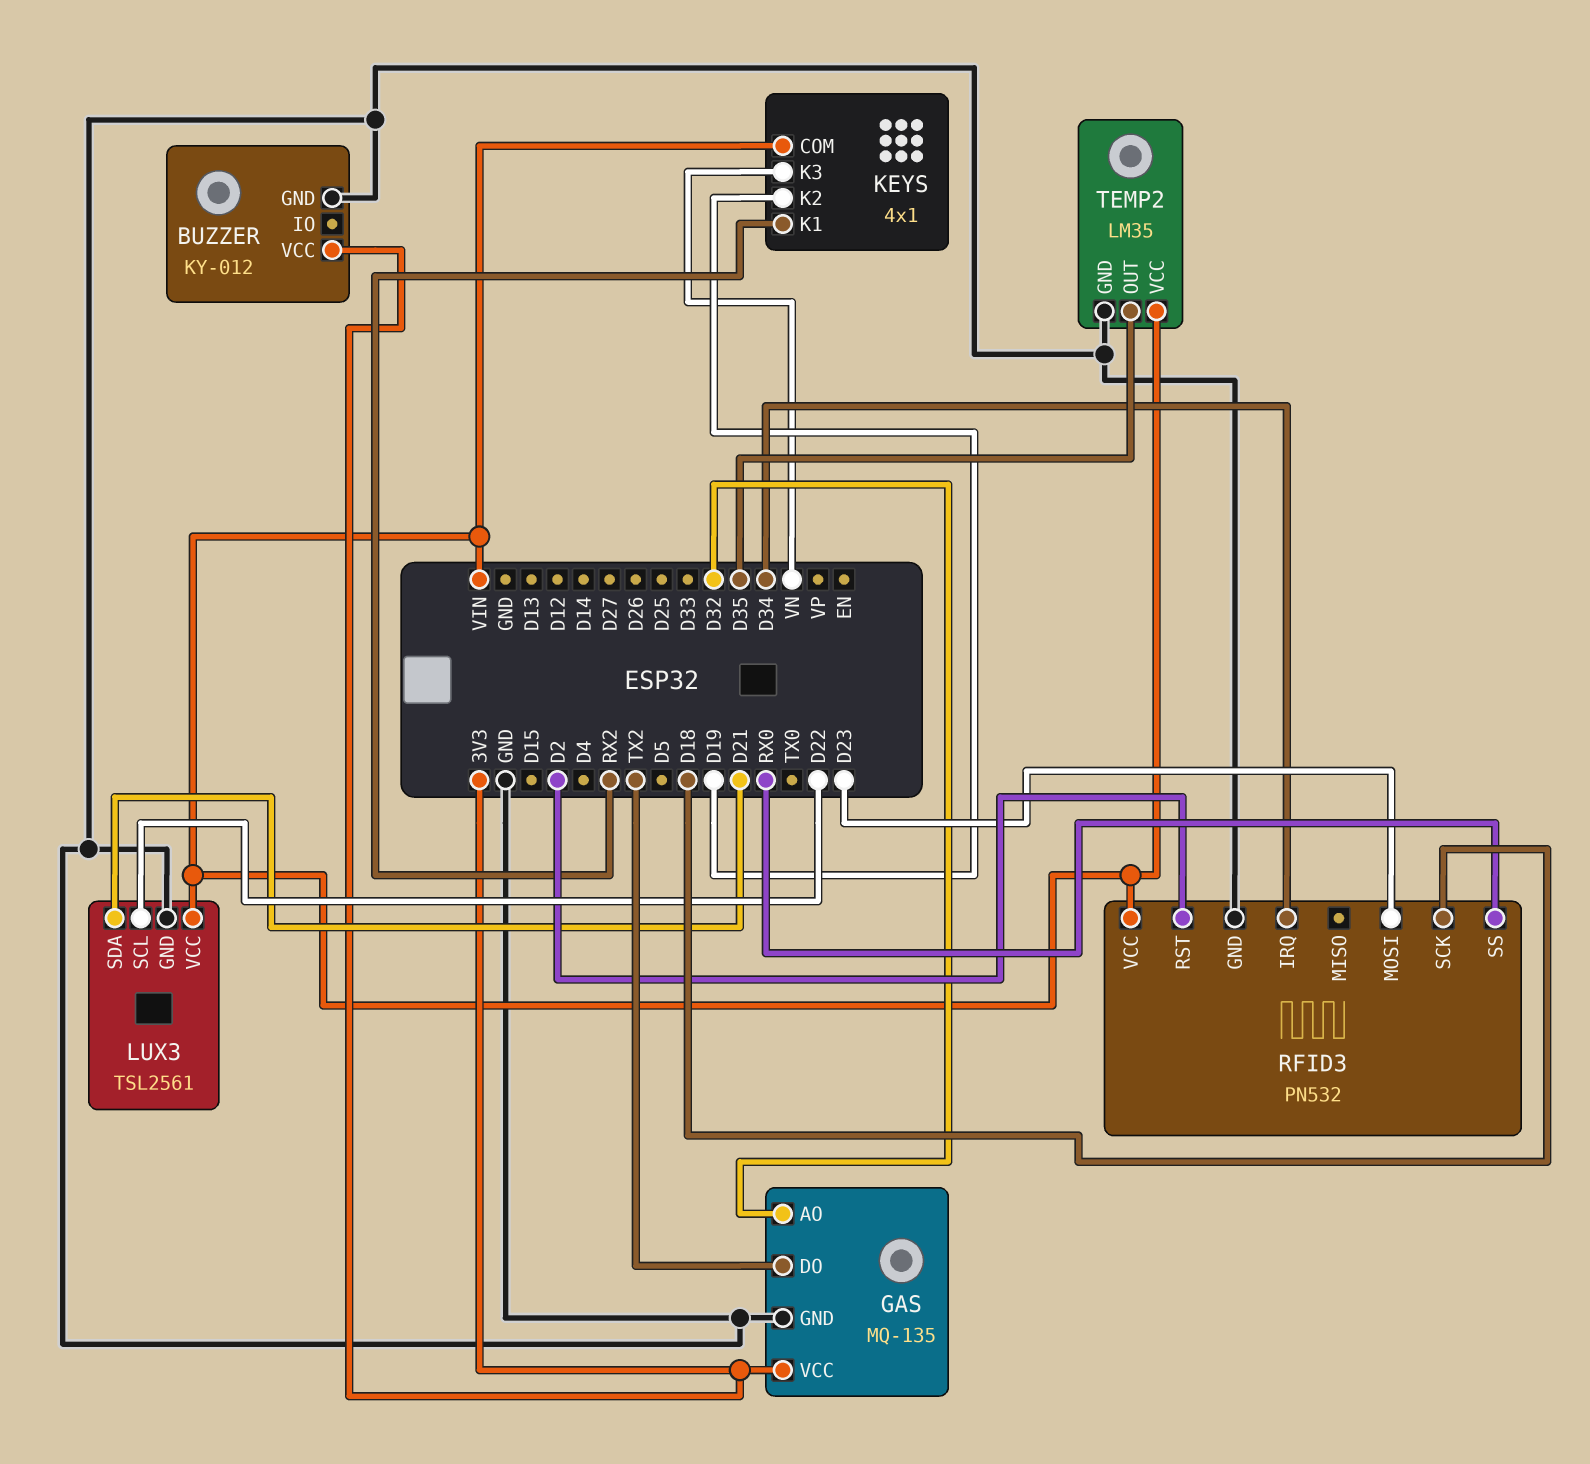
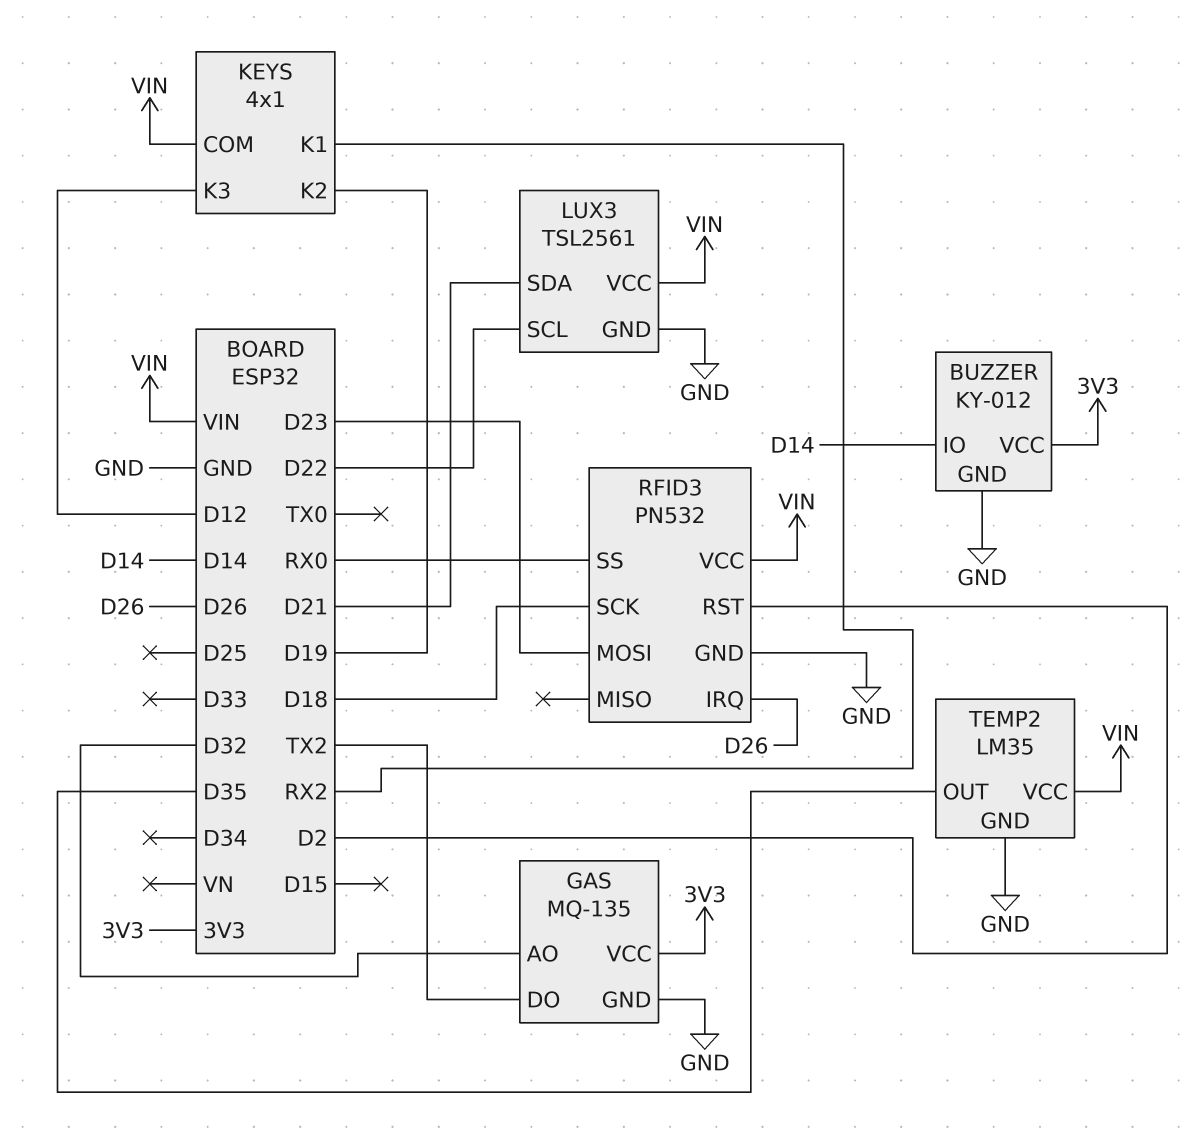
BUZZER pin IO: none -> D14
KEYS pin K3: VN -> D12
RFID3 pin IRQ: D34 -> D26

